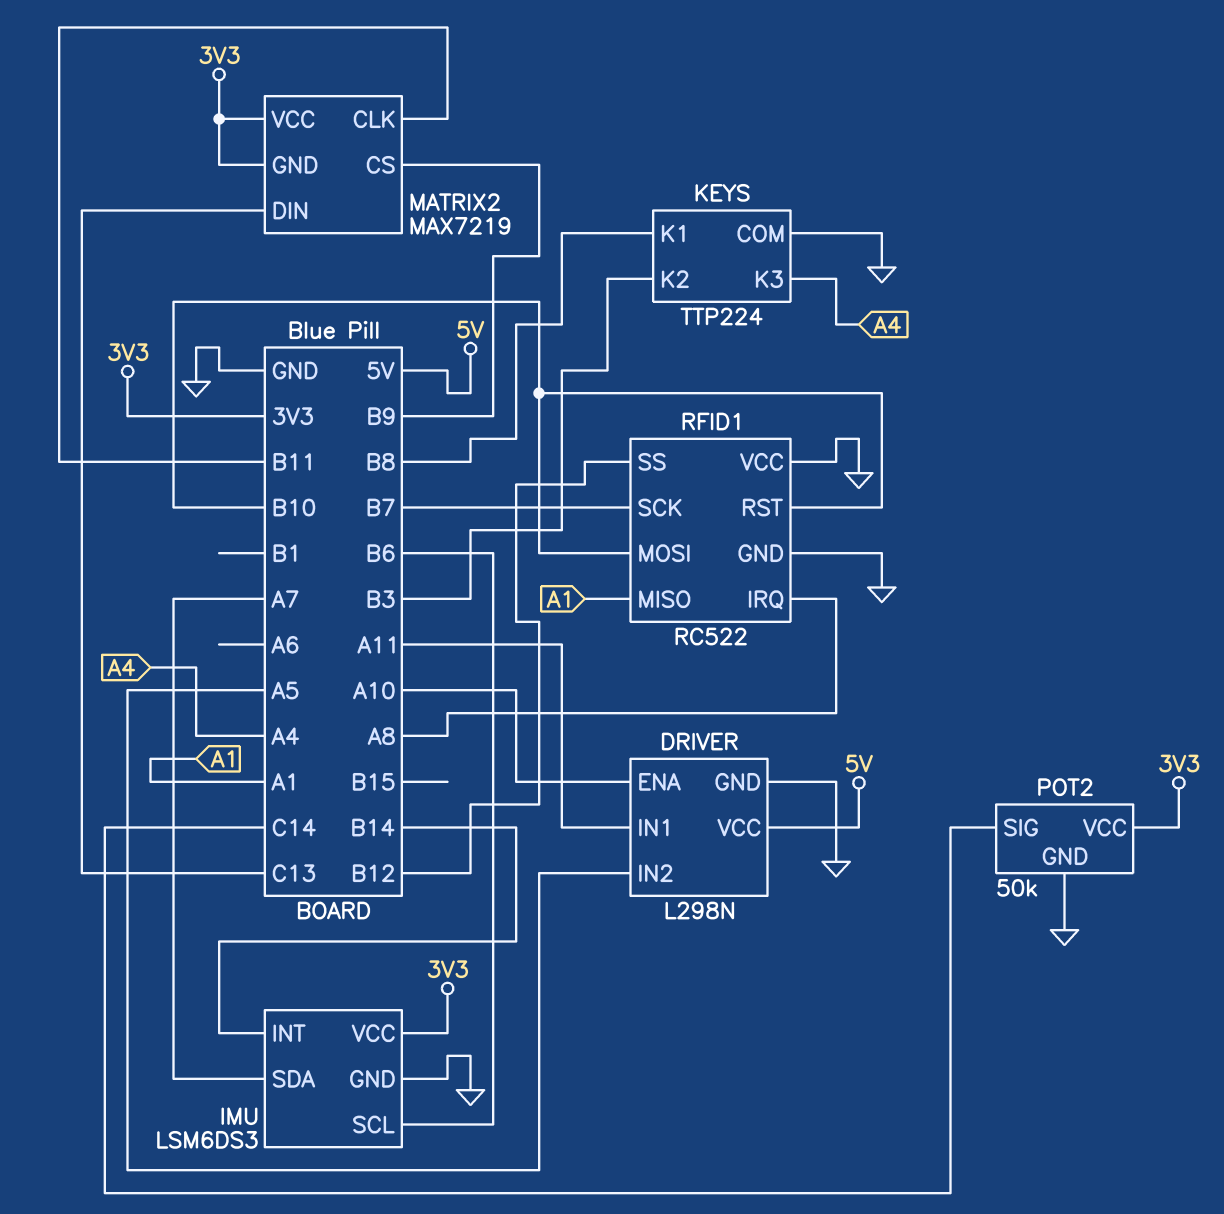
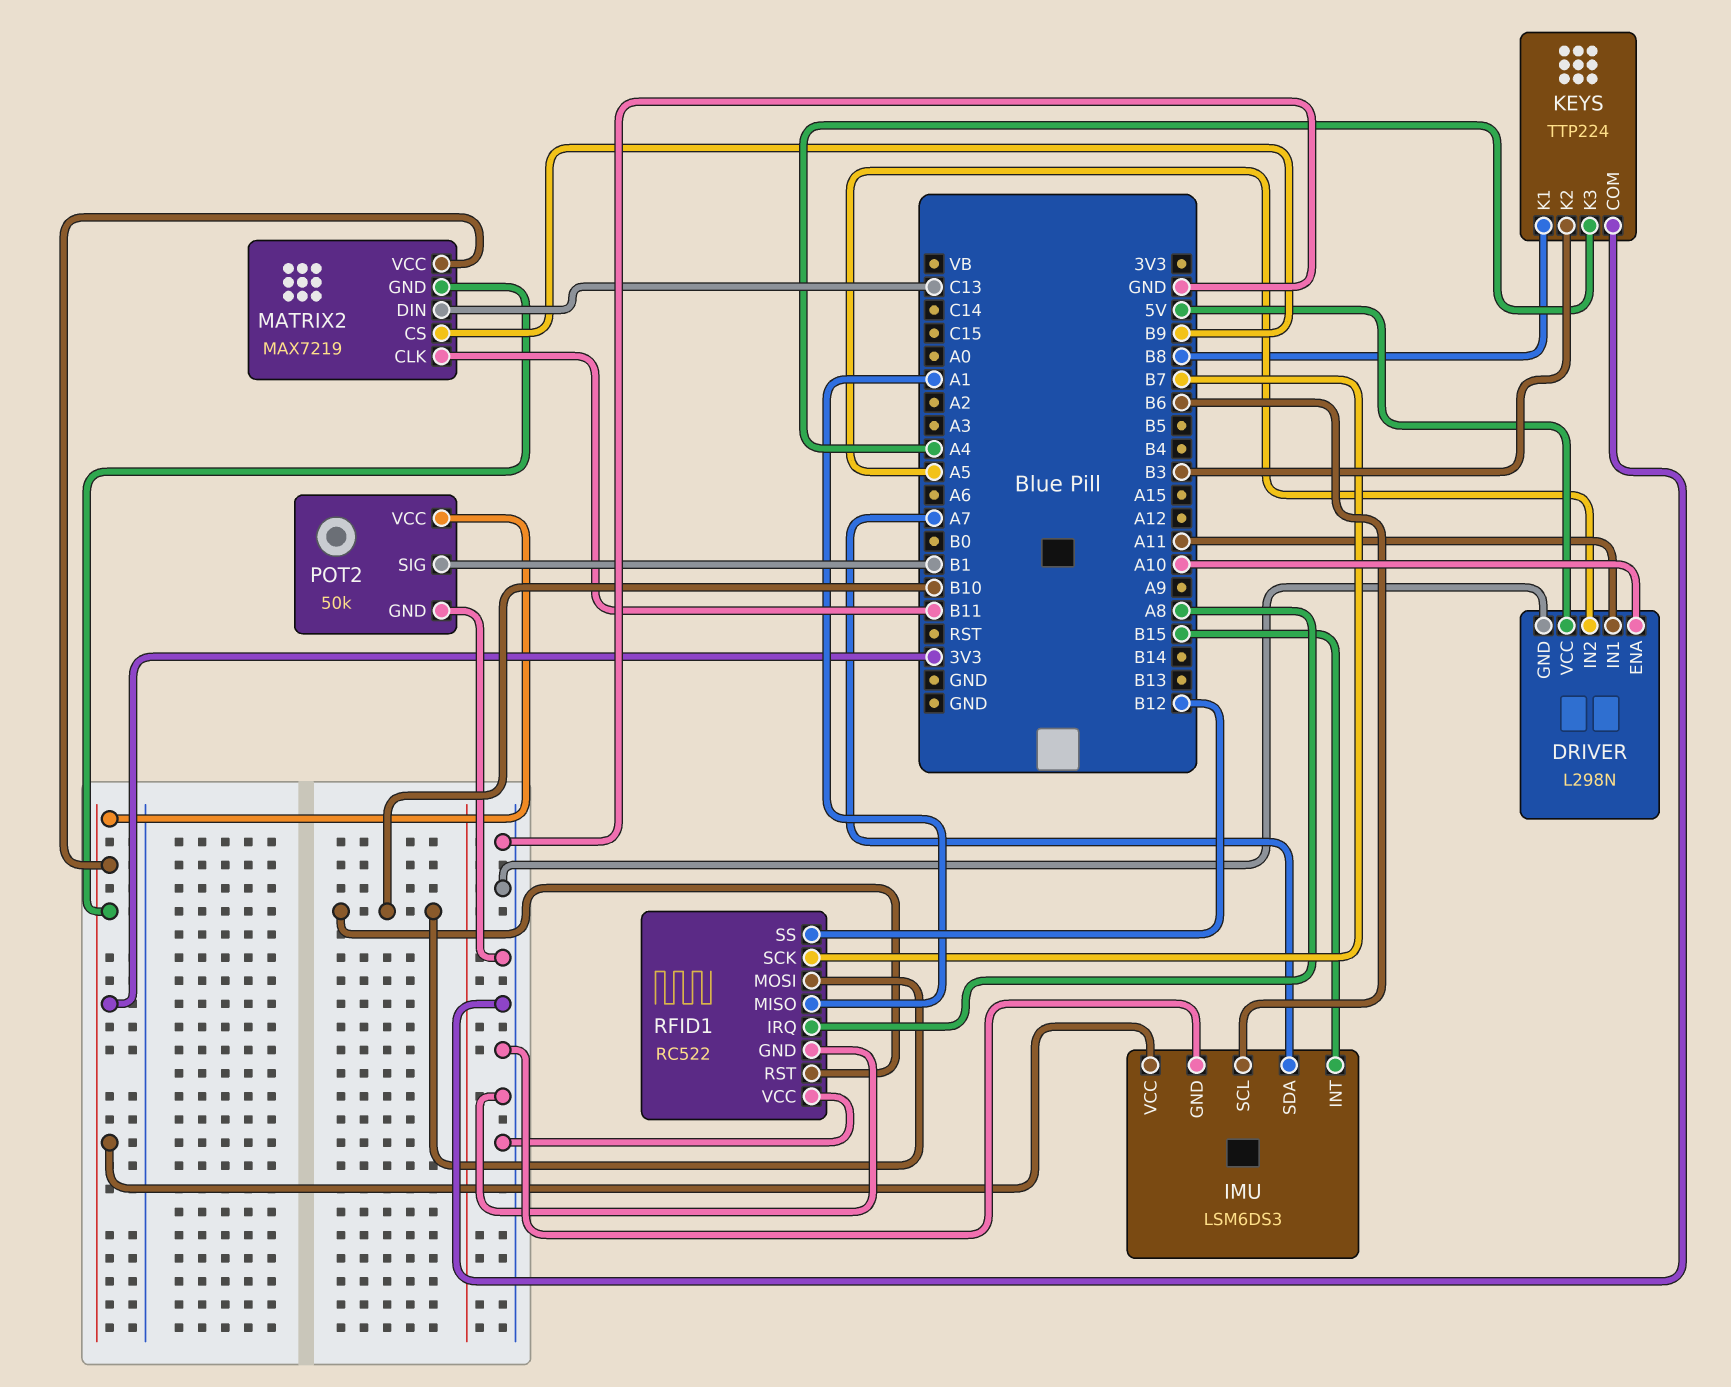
IMU pin INT: B14 -> B15
POT2 pin SIG: C14 -> B1

